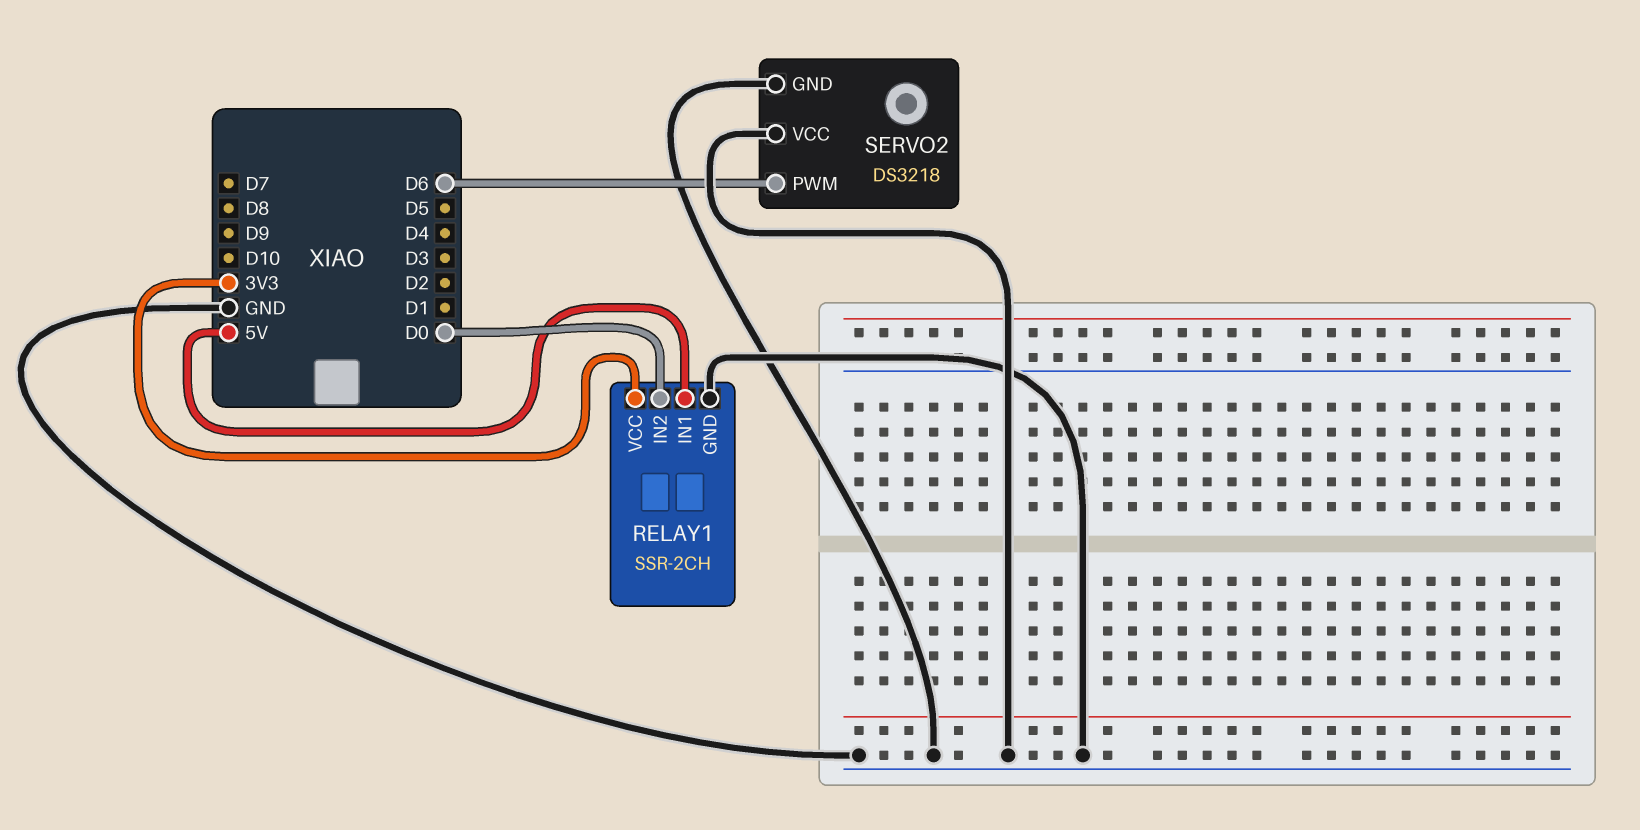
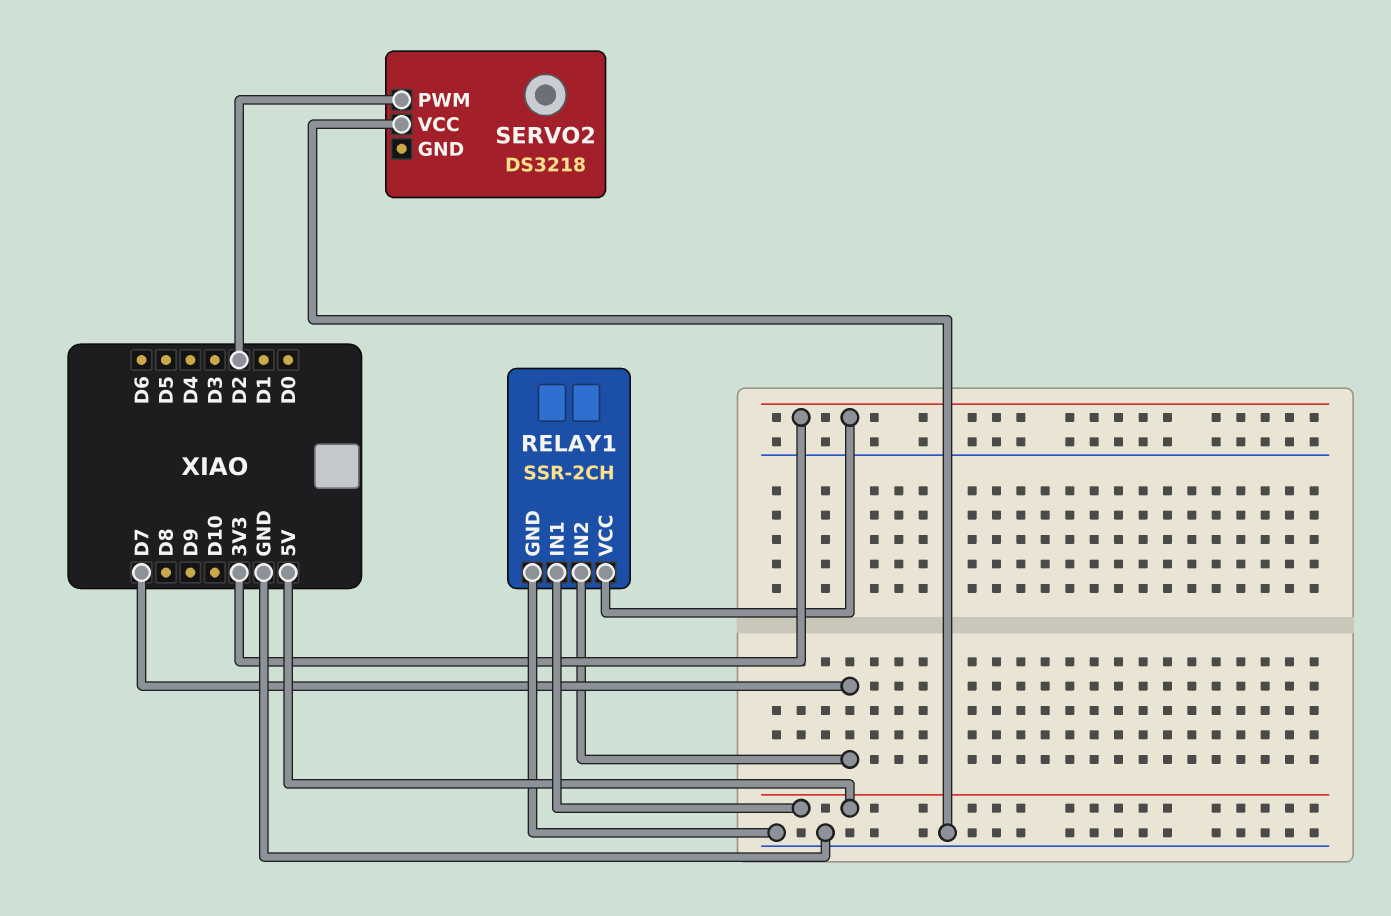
RELAY1 pin IN2: D0 -> D7
SERVO2 pin GND: GND -> none
SERVO2 pin PWM: D6 -> D2

